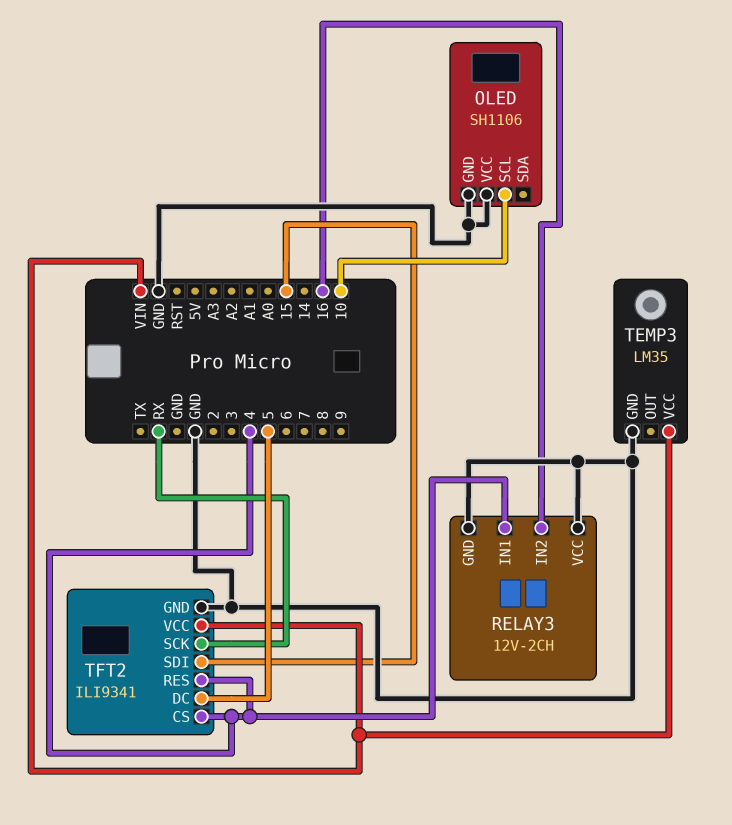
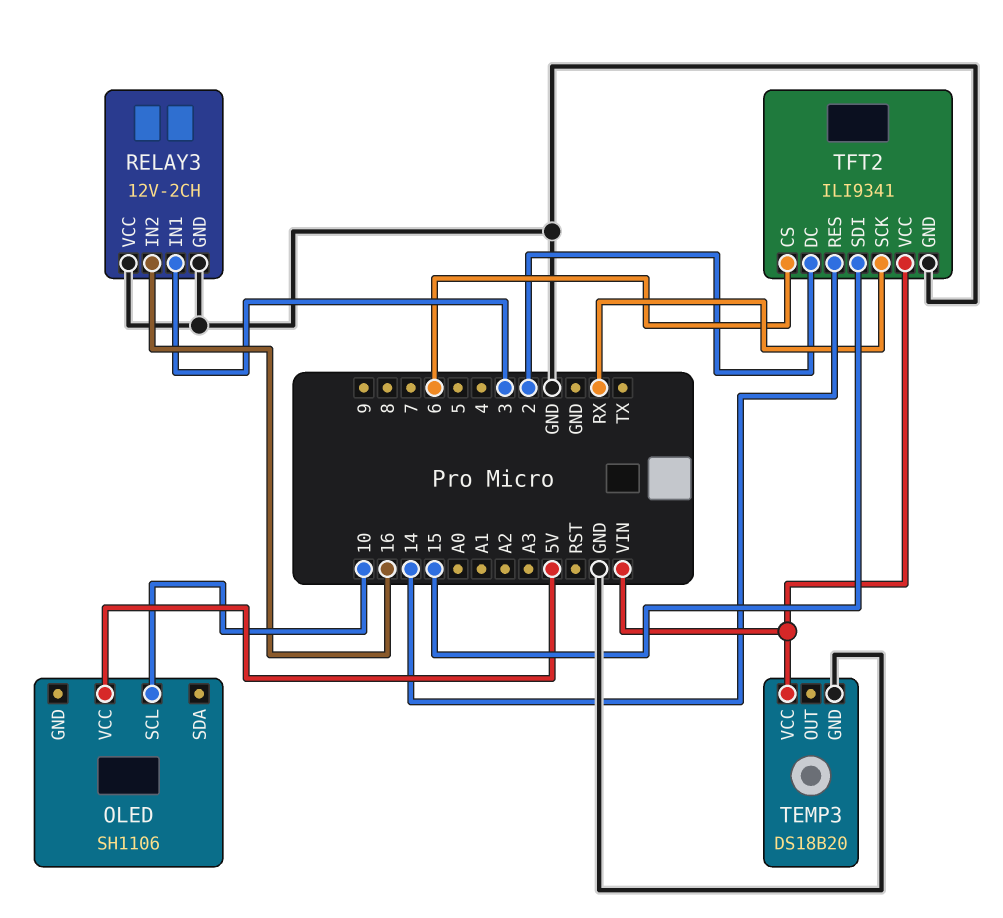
OLED pin GND: GND -> none
OLED pin VCC: GND -> 5V
RELAY3 pin IN1: 4 -> 3
TEMP3: LM35 -> DS18B20
TFT2 pin CS: 4 -> 6
TFT2 pin DC: 5 -> 2
TFT2 pin RES: 4 -> 14

